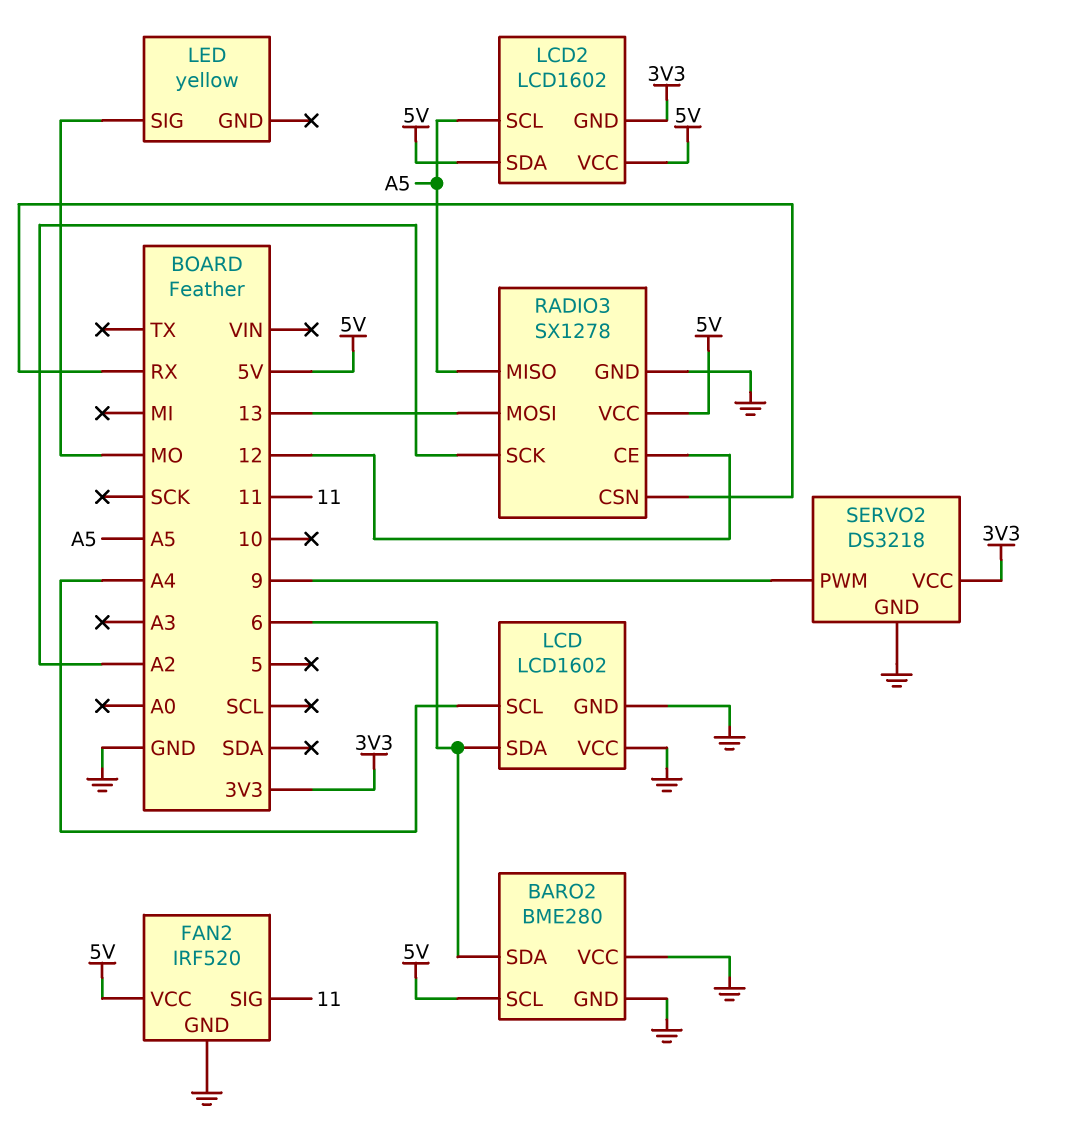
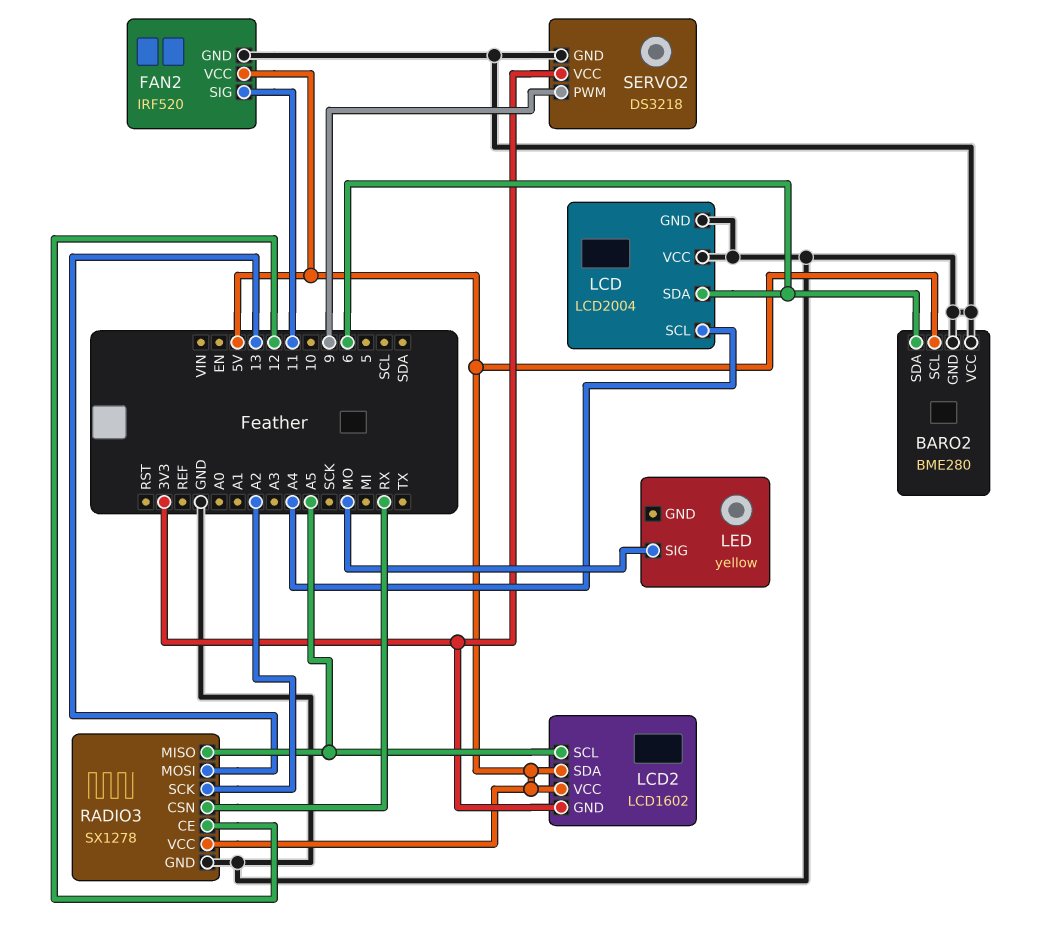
LCD: LCD1602 -> LCD2004

